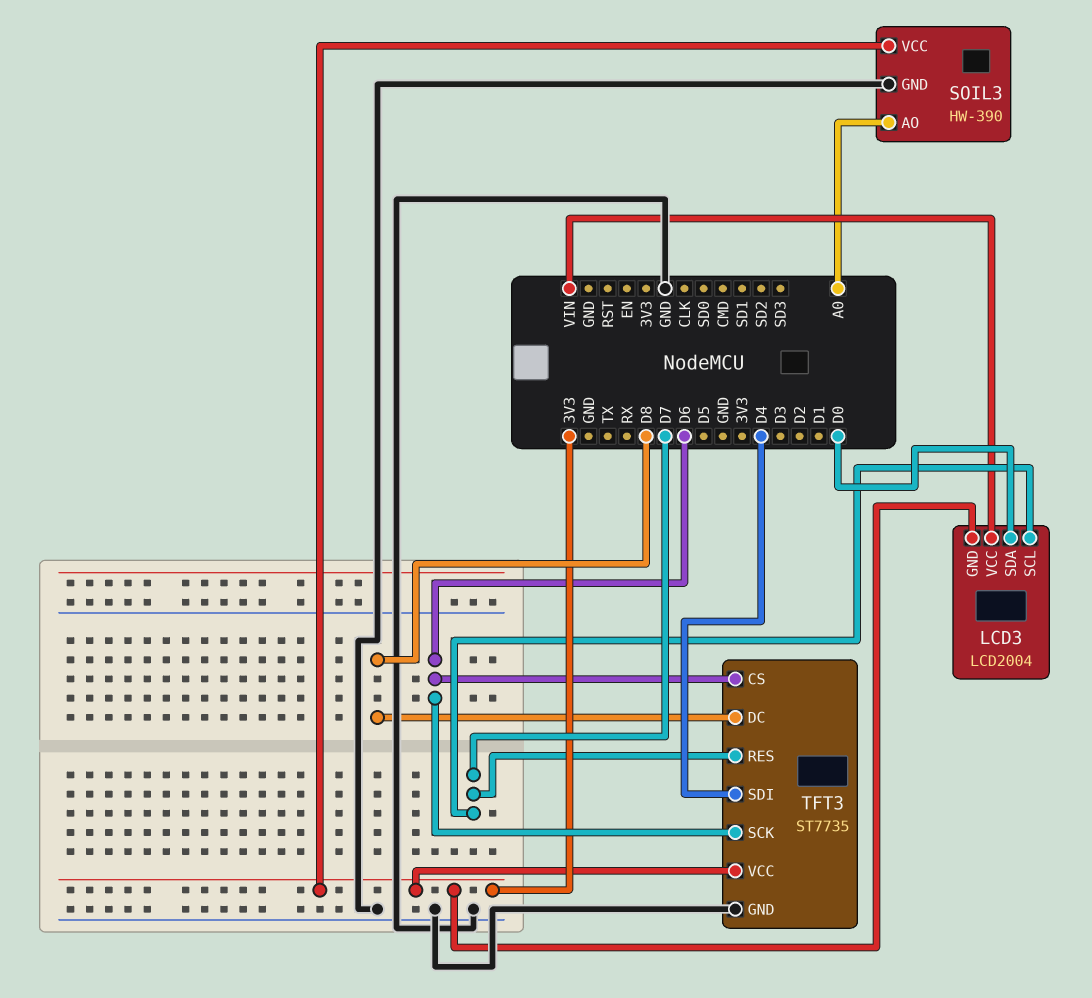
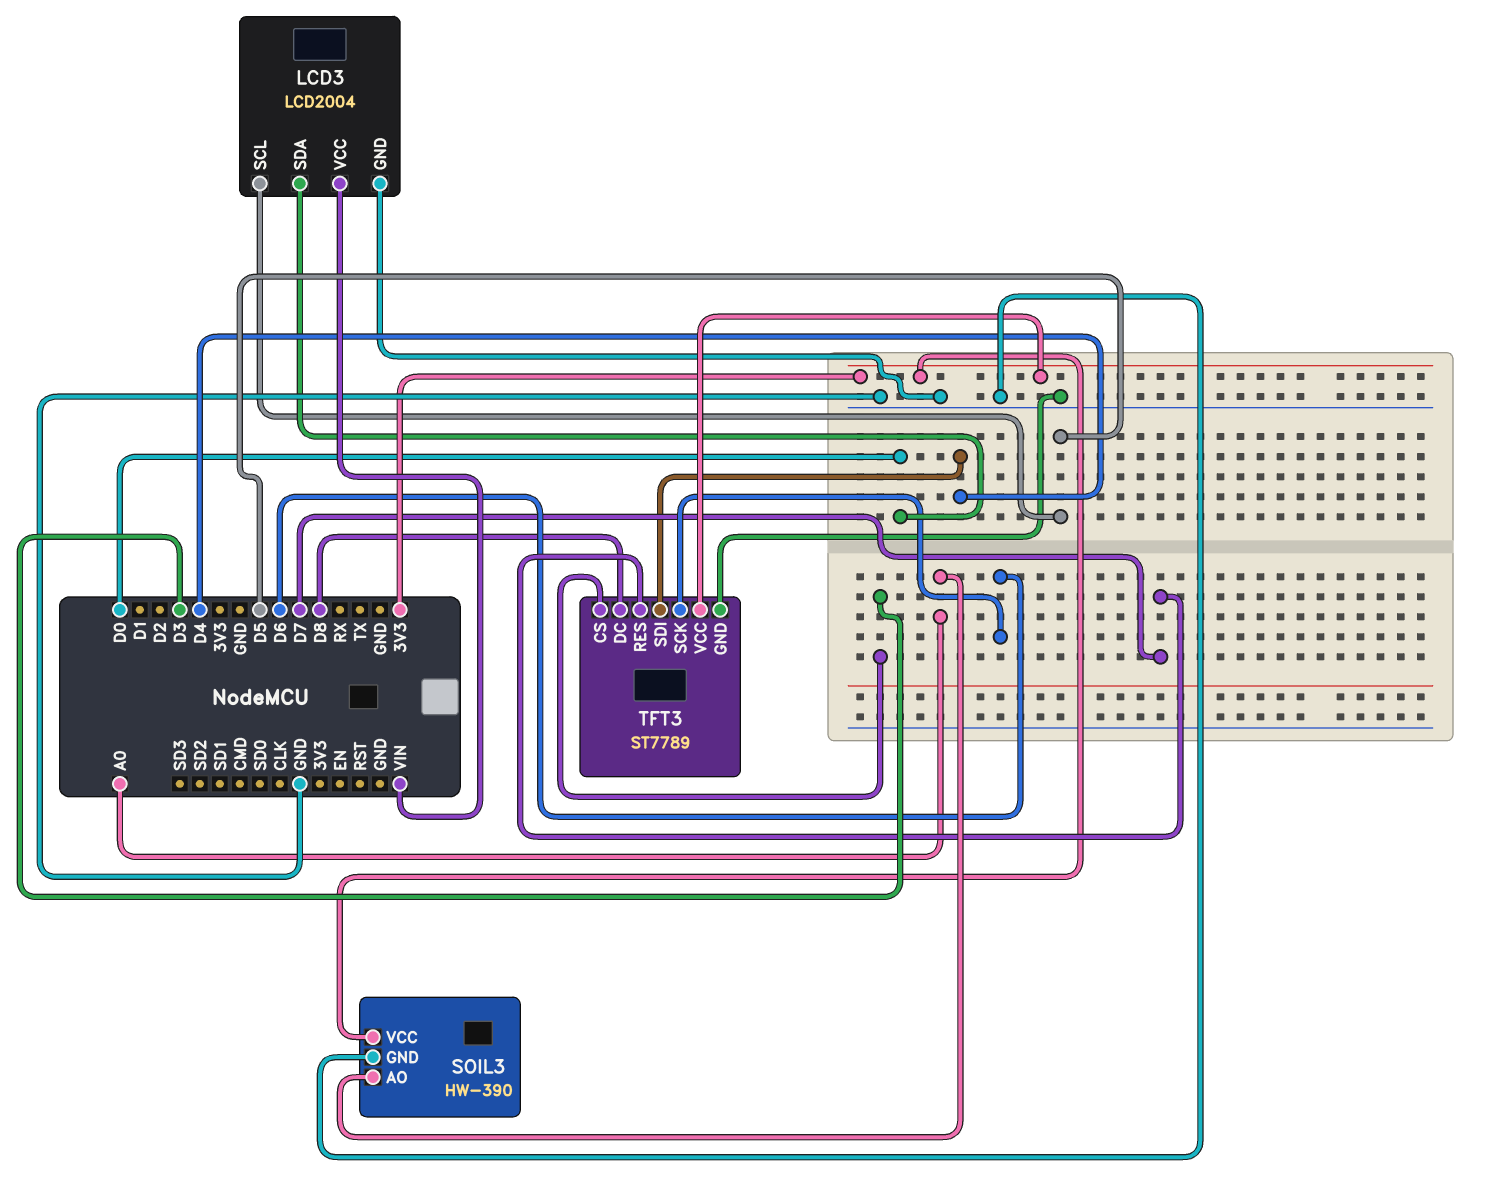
LCD3 pin GND: 3V3 -> GND
LCD3 pin SCL: D7 -> D5
TFT3: ST7735 -> ST7789
TFT3 pin CS: D6 -> D3

